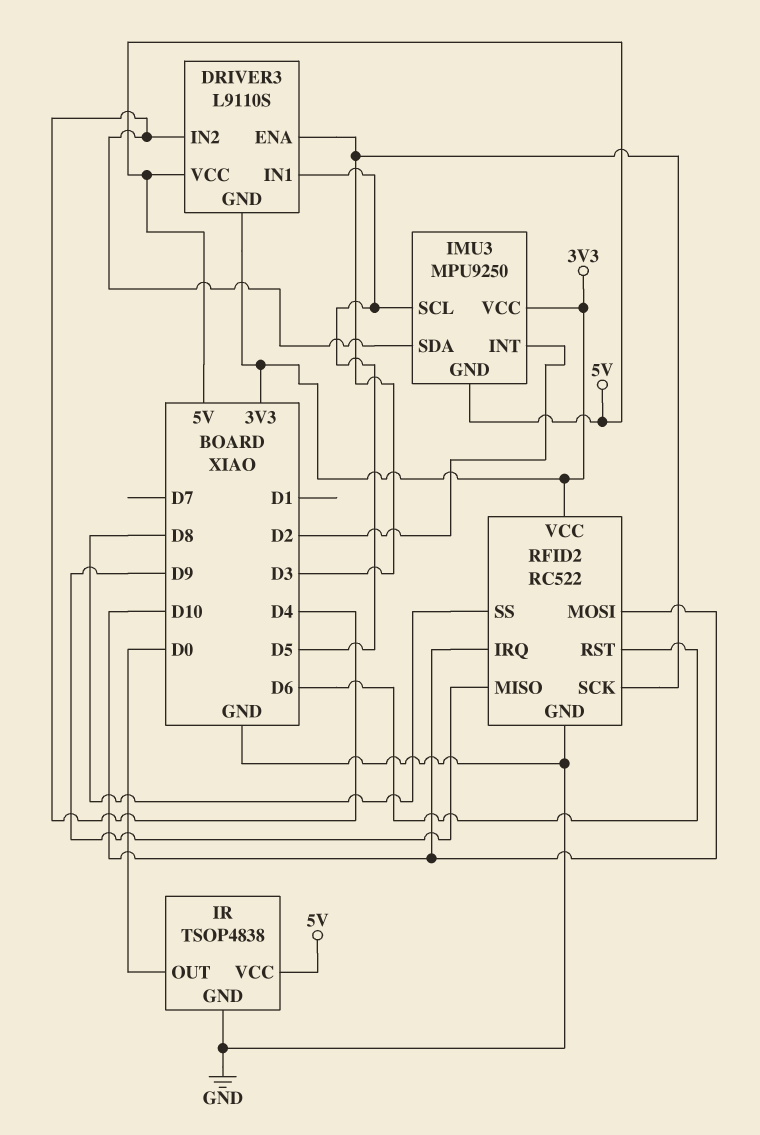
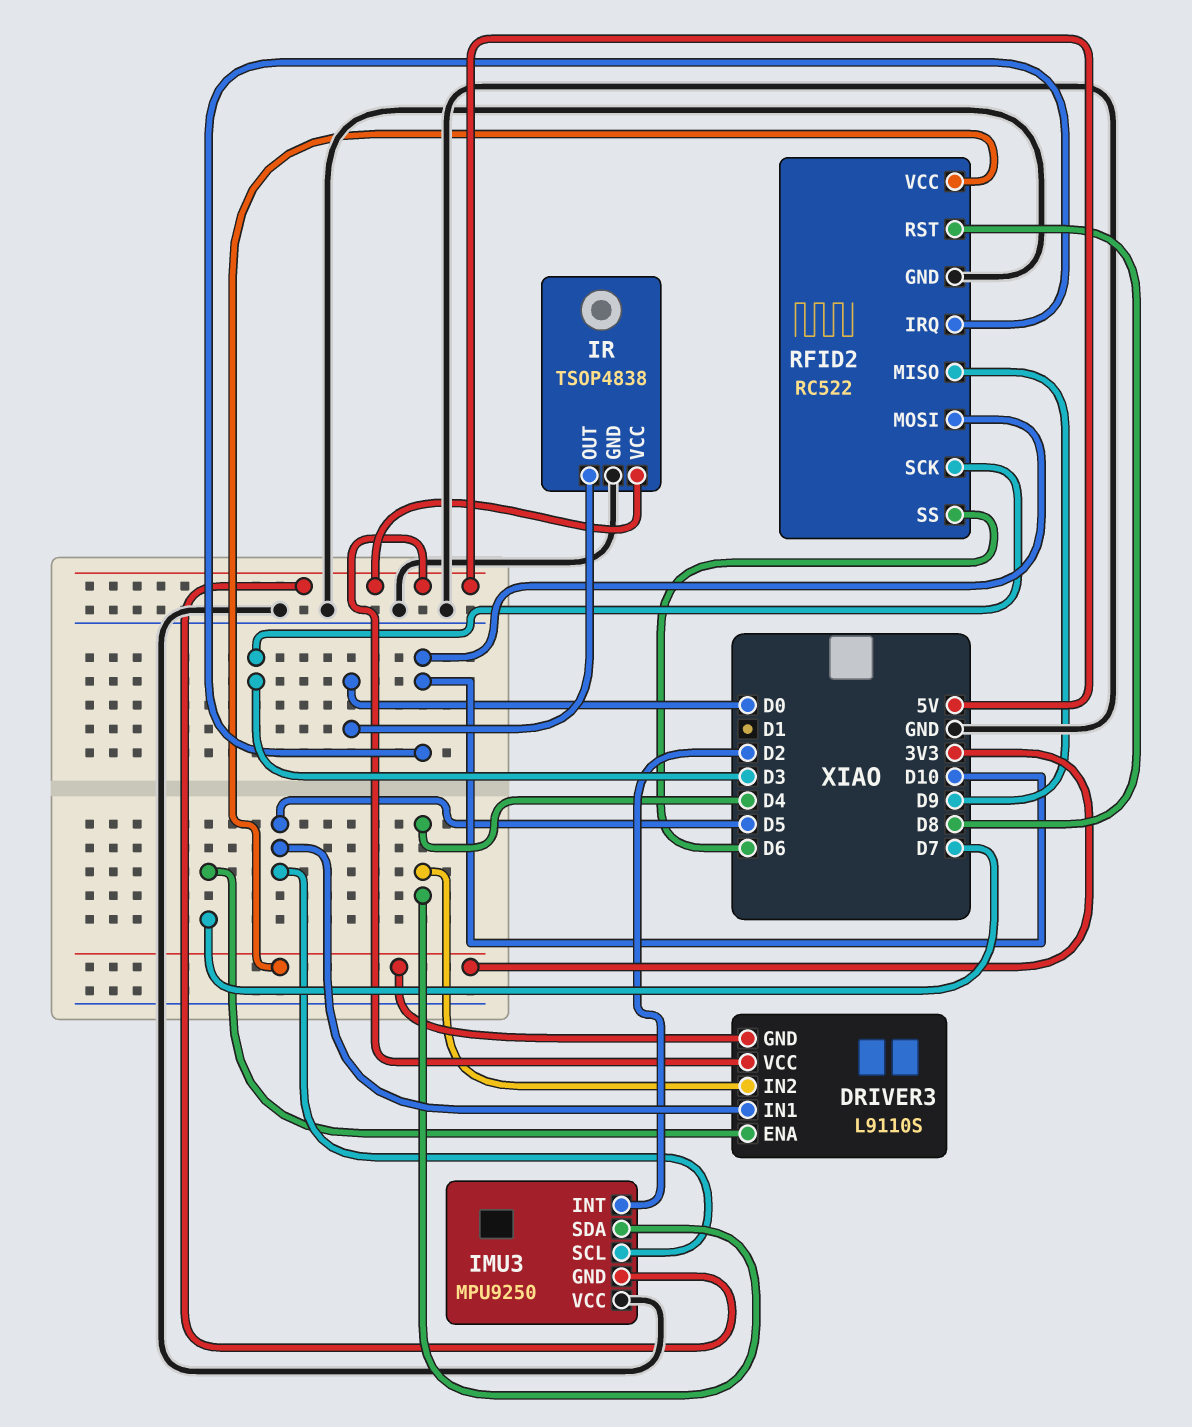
DRIVER3 pin ENA: D3 -> D7
IMU3 pin VCC: 3V3 -> GND
RFID2 pin RST: D6 -> D8
RFID2 pin SS: D8 -> D6

